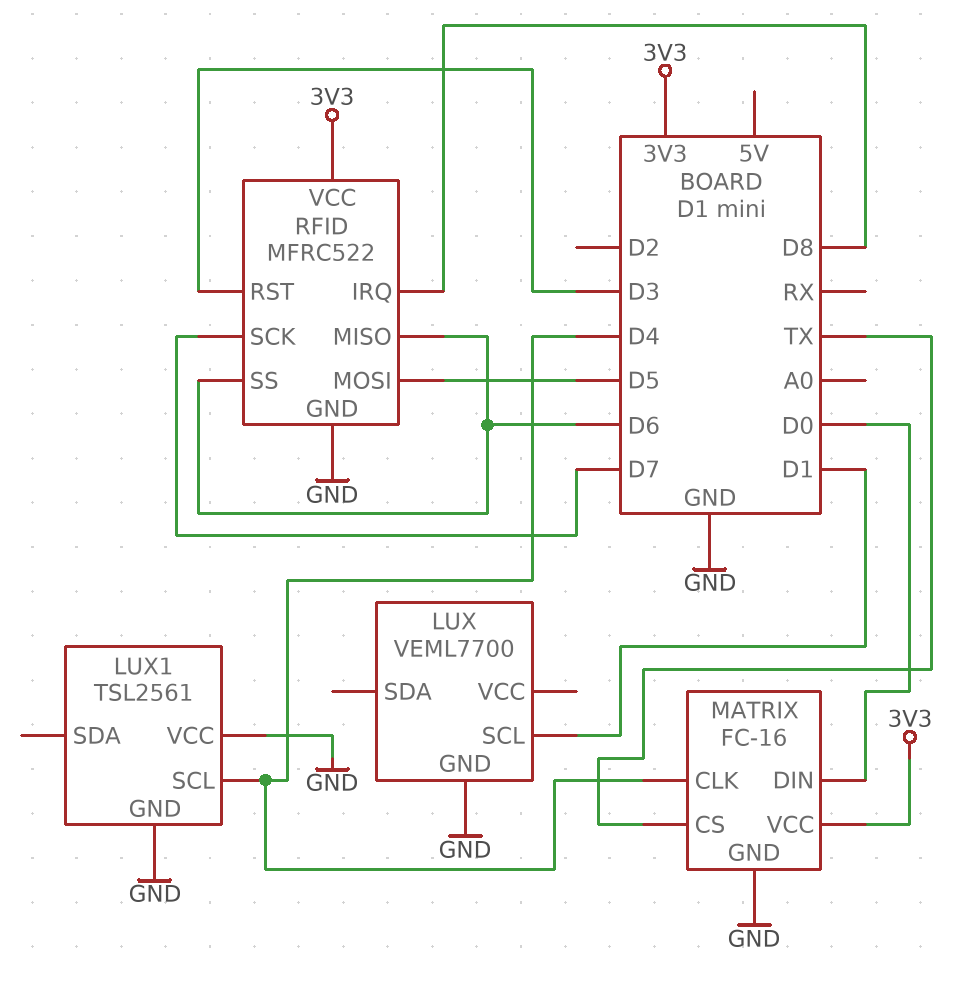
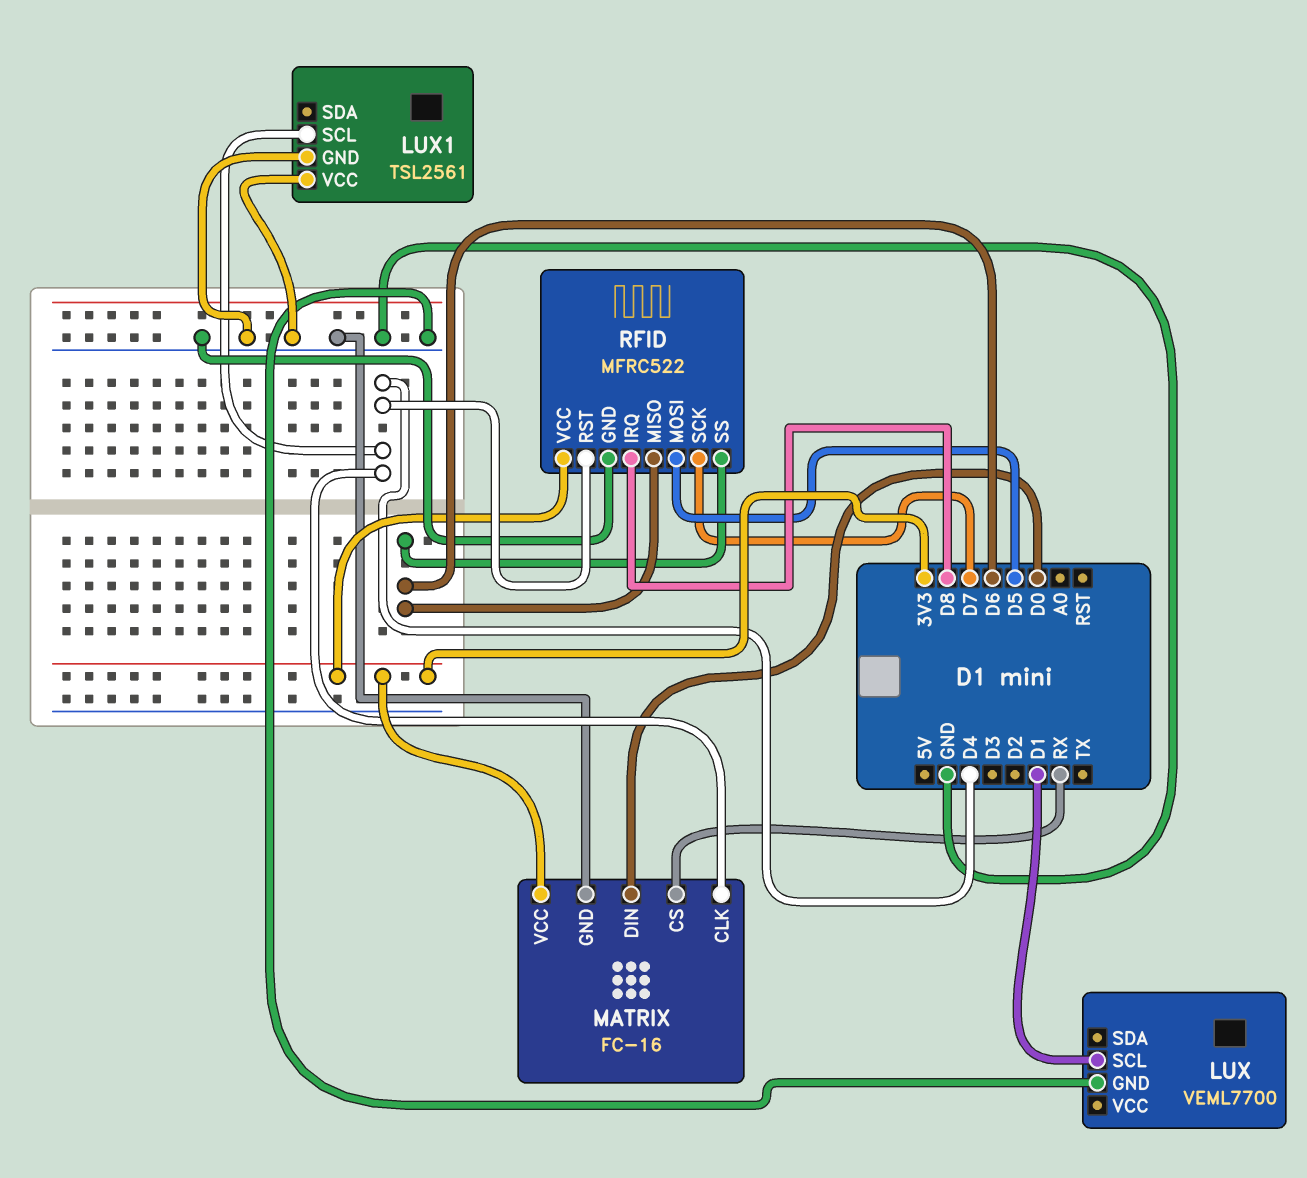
MATRIX pin CS: TX -> RX
RFID pin RST: D3 -> D4

